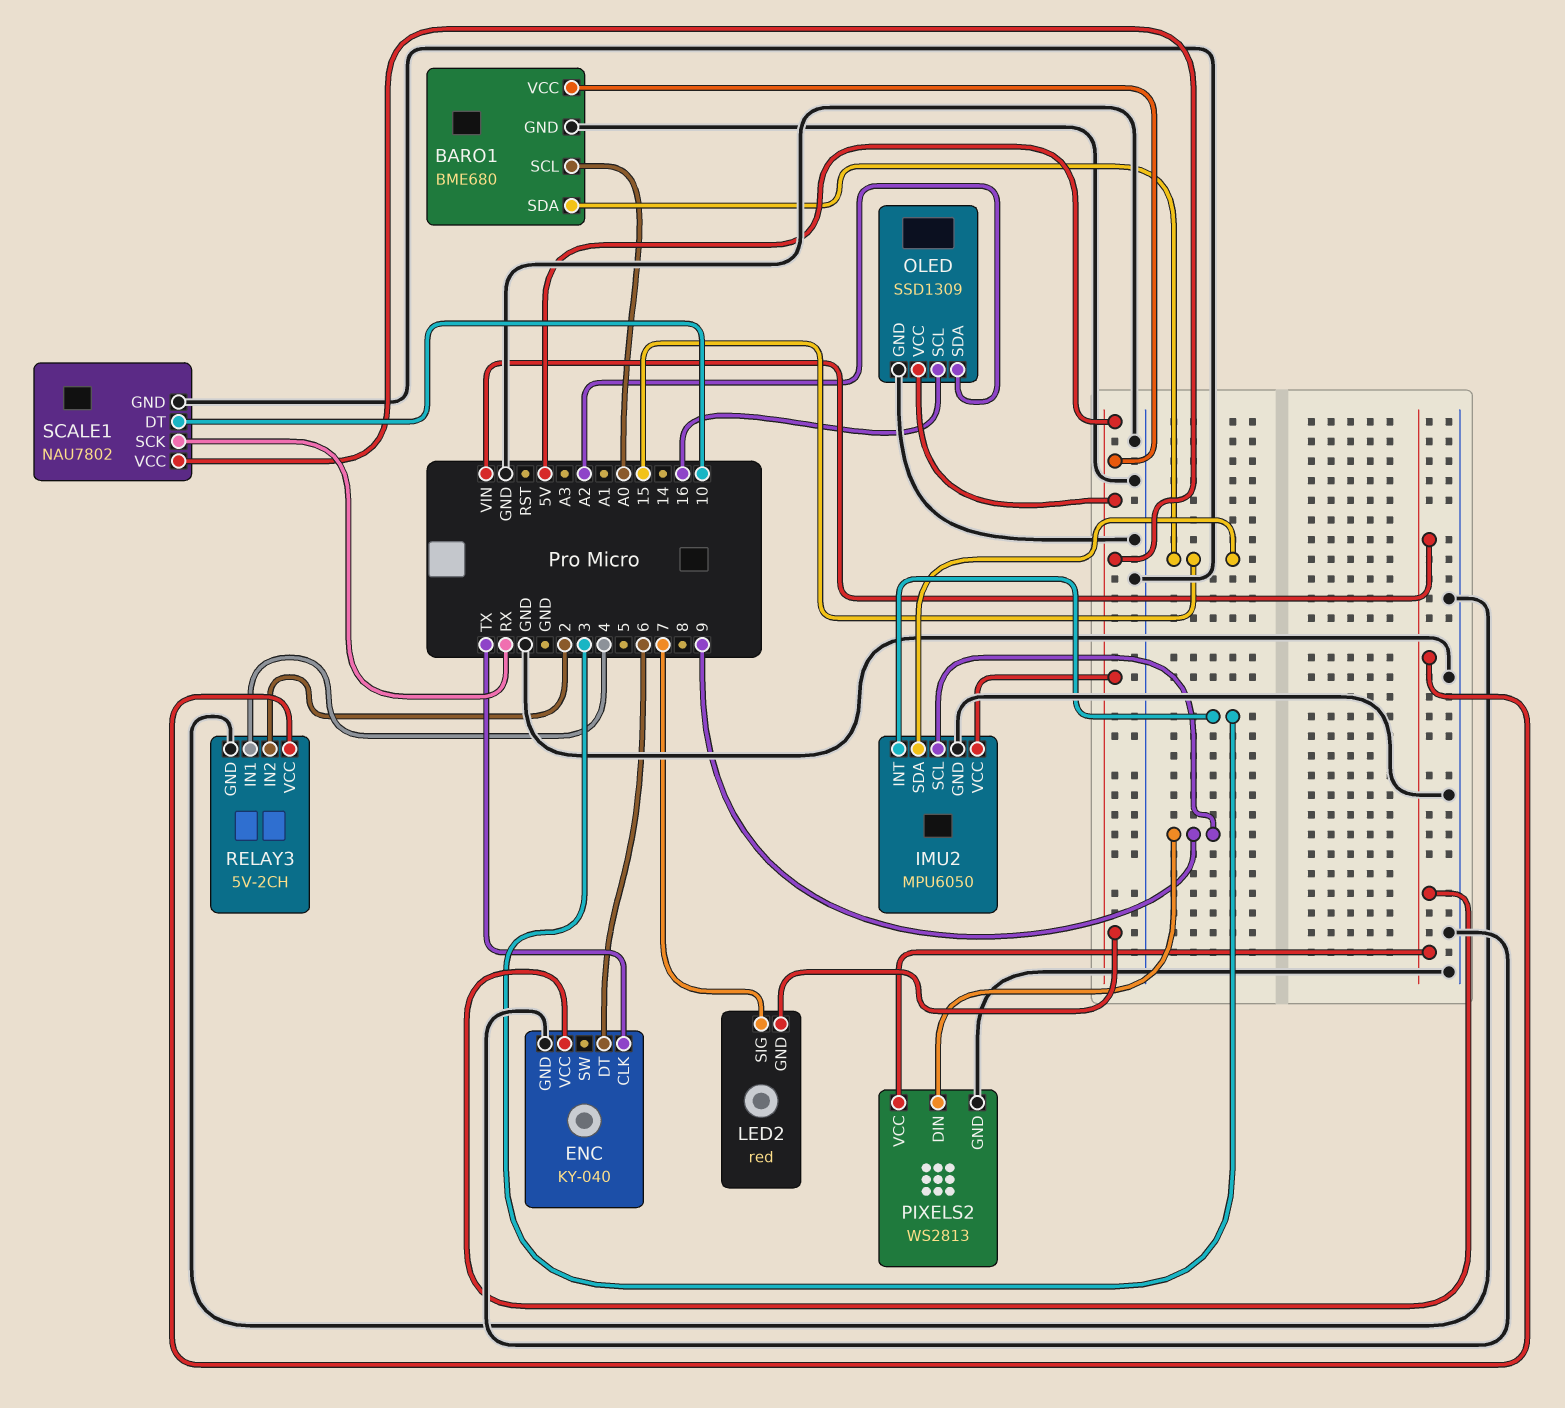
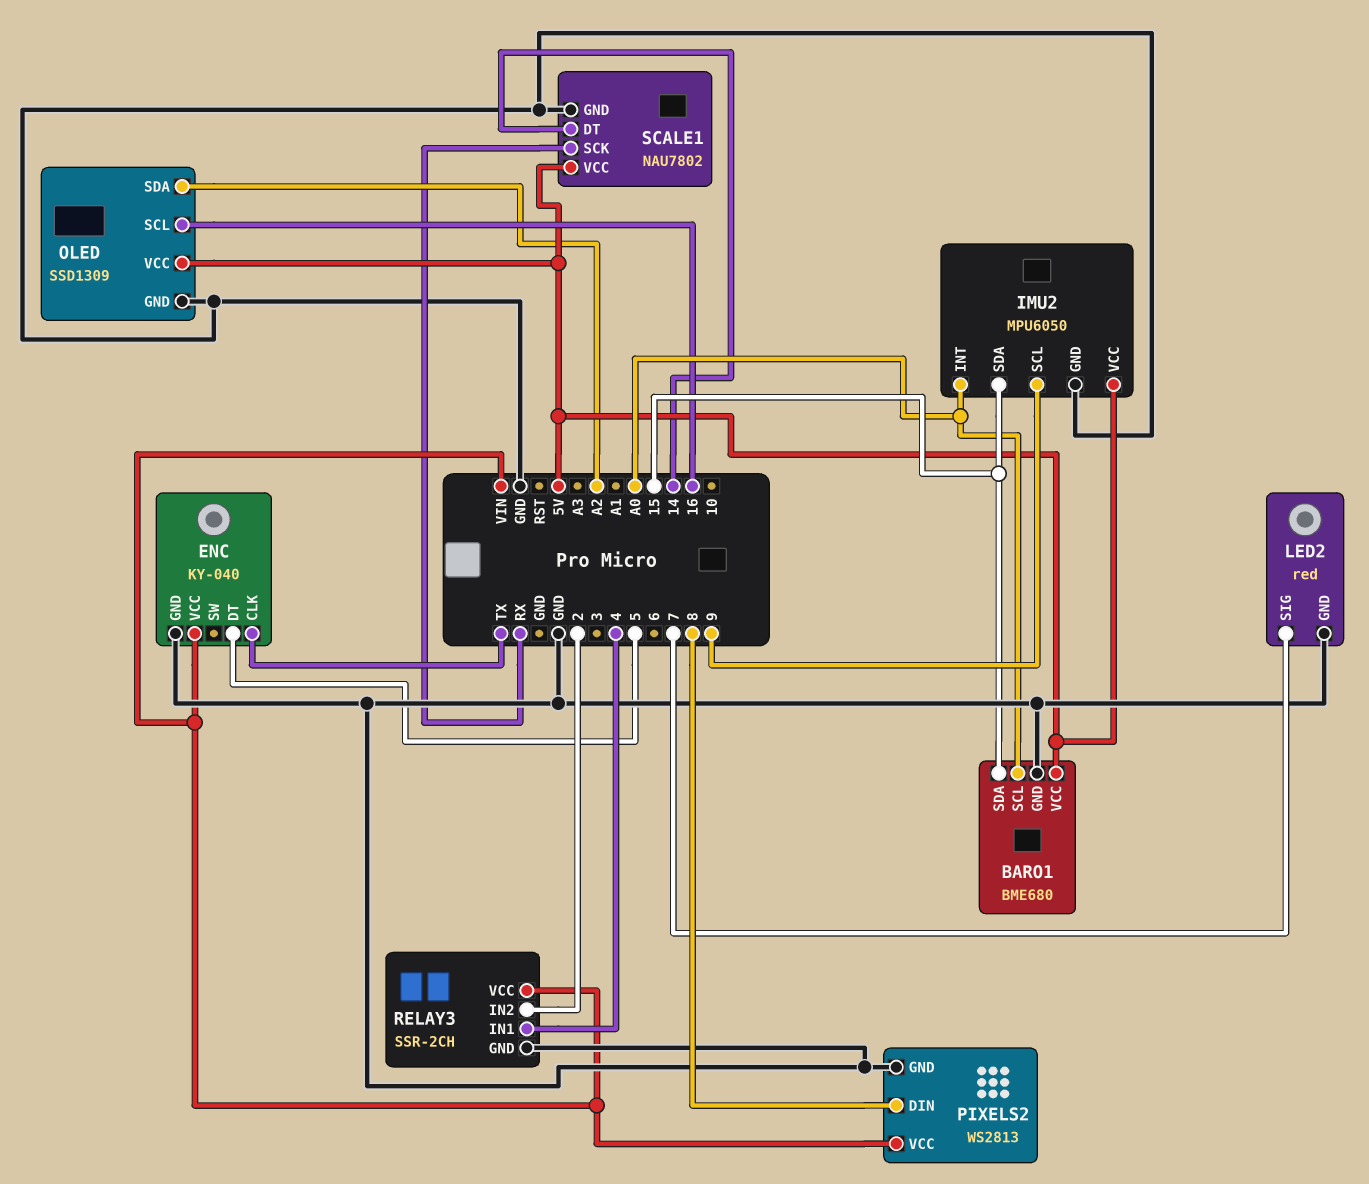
ENC pin DT: 6 -> 5
IMU2 pin INT: 3 -> A0
LED2 pin GND: 5V -> GND
PIXELS2 pin DIN: 9 -> 8
RELAY3: 5V-2CH -> SSR-2CH
SCALE1 pin DT: 10 -> 14

